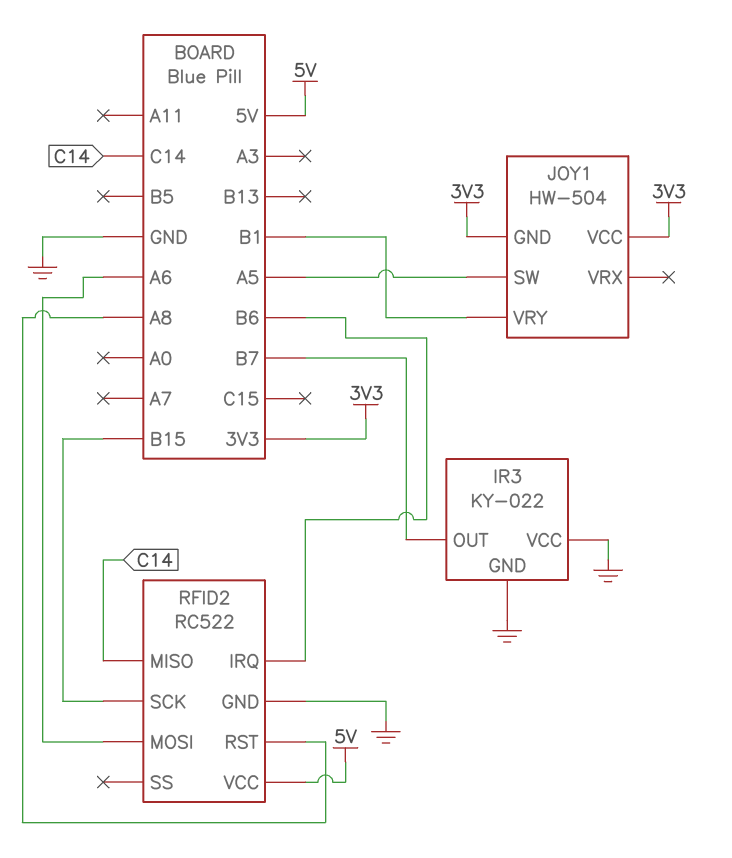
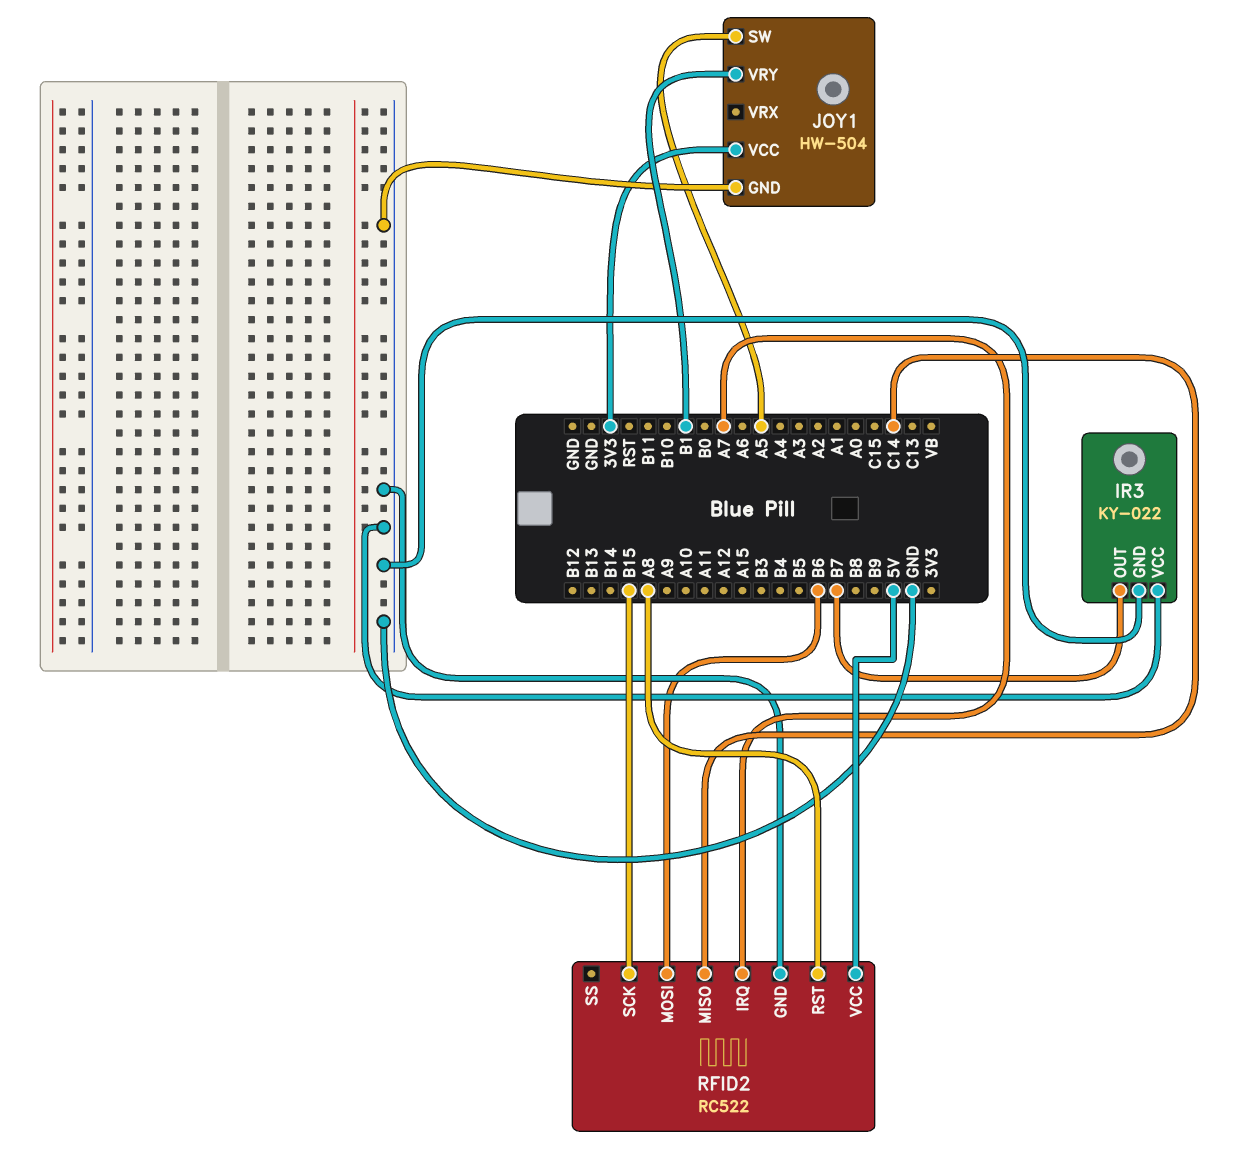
JOY1 pin GND: 3V3 -> GND
RFID2 pin IRQ: B6 -> A7
RFID2 pin MOSI: A6 -> B6

